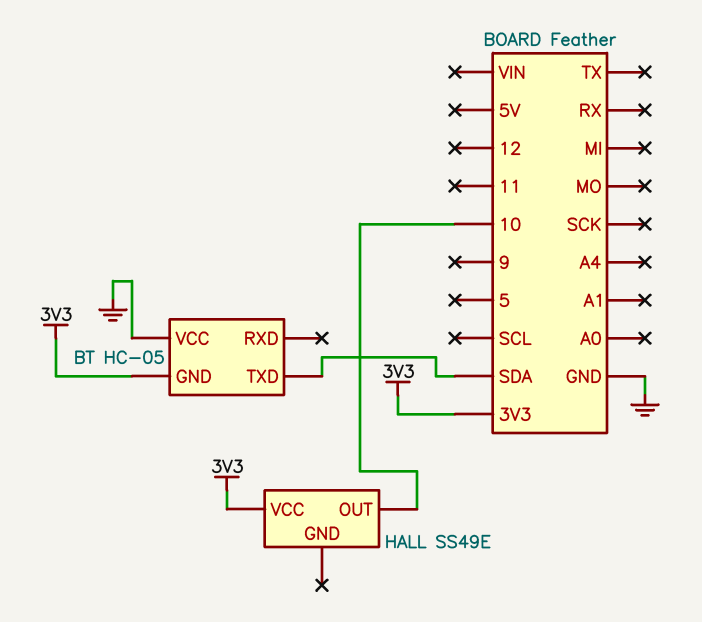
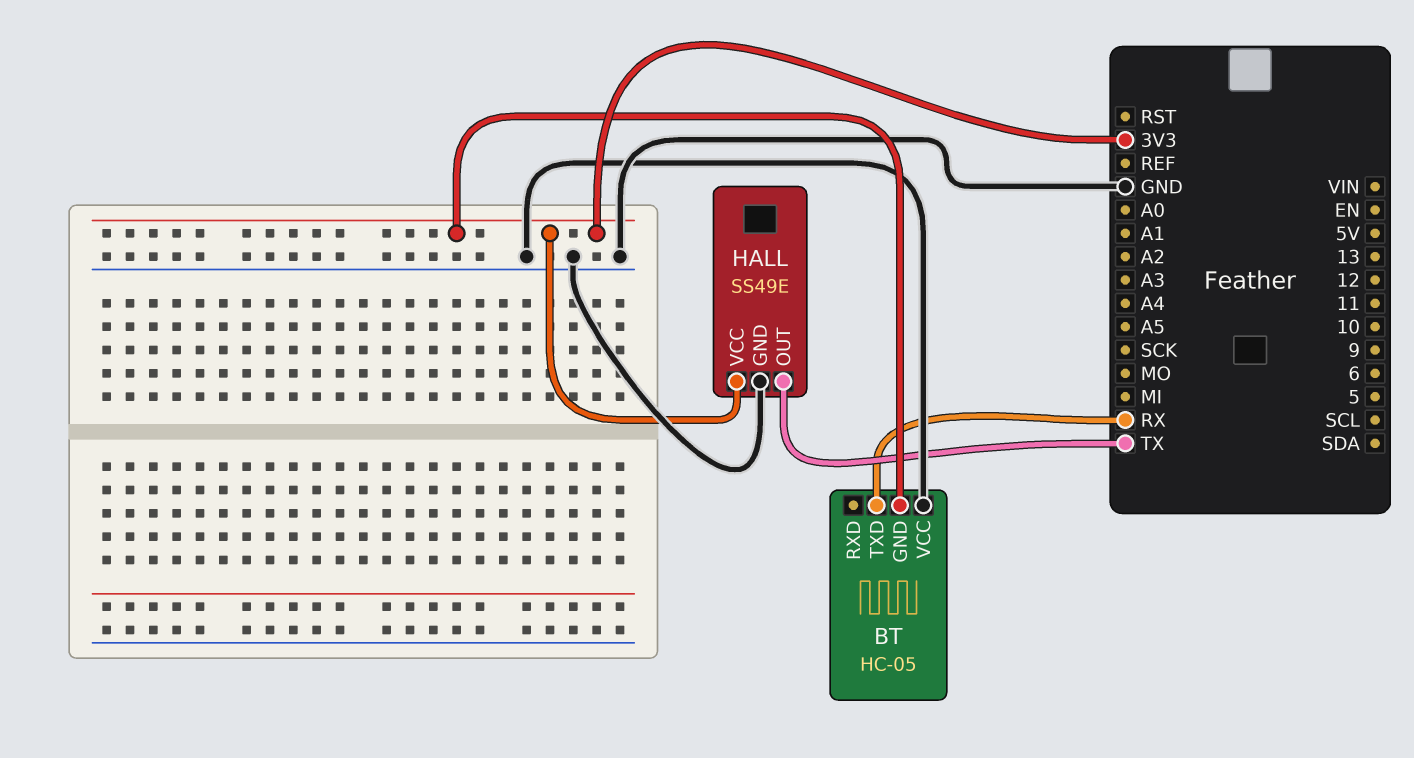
BT pin TXD: SDA -> RX
HALL pin GND: none -> GND
HALL pin OUT: 10 -> TX

